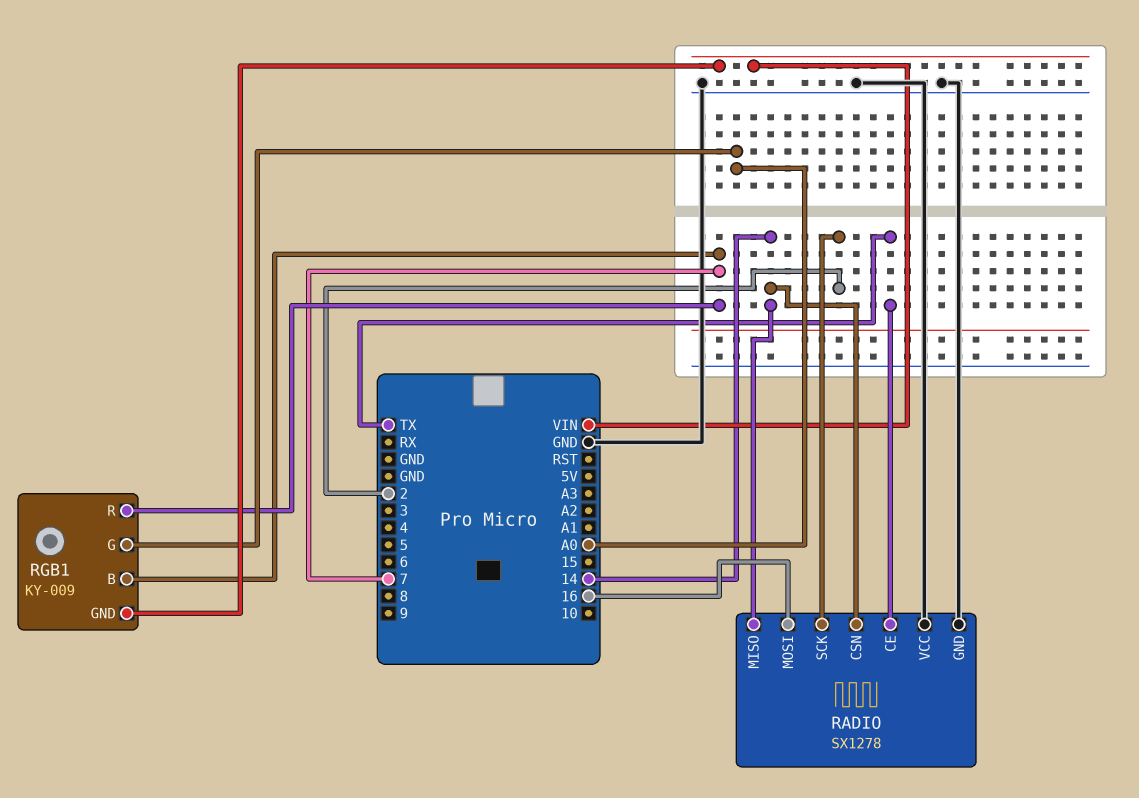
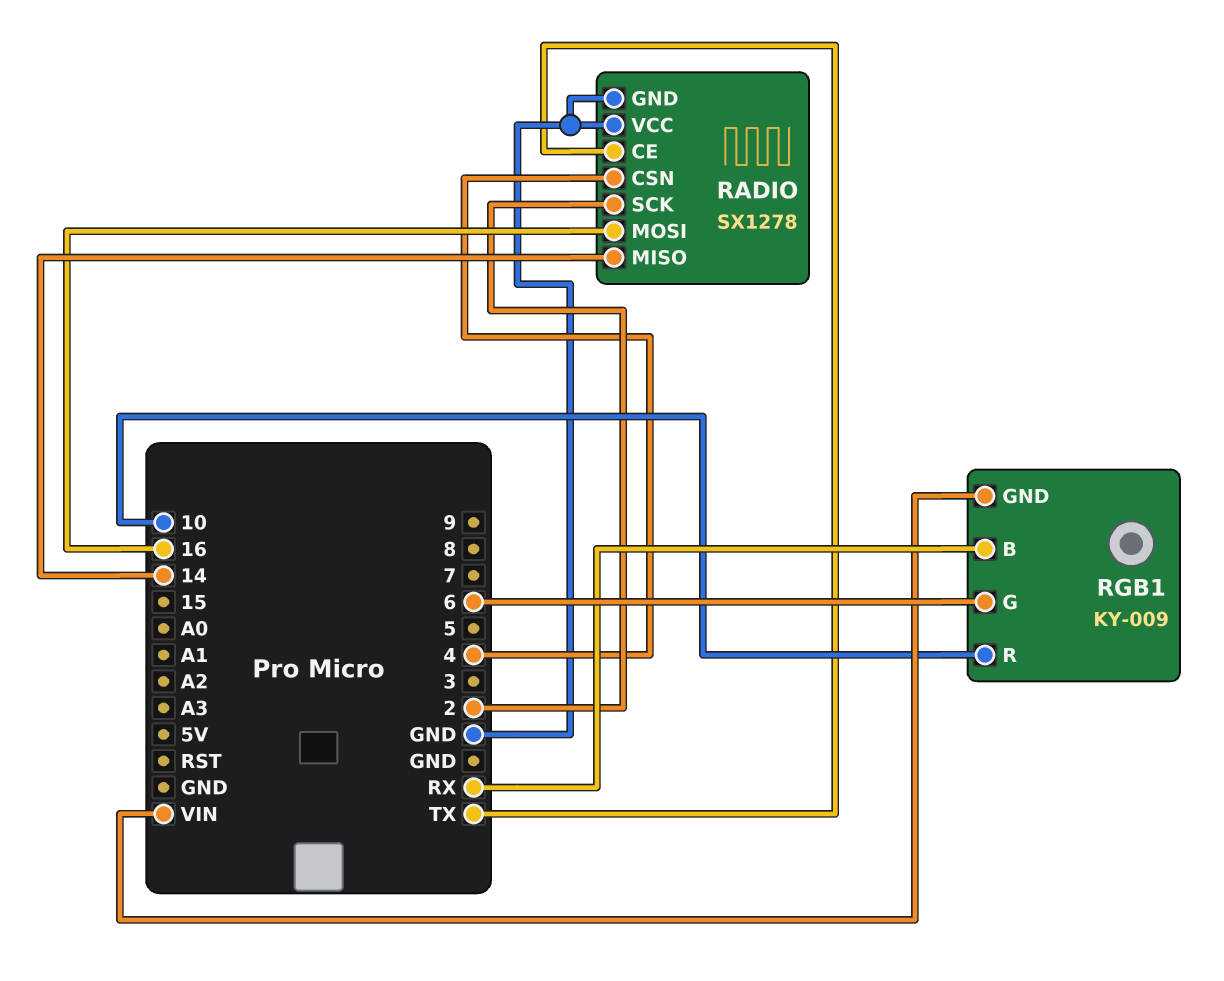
RADIO pin CSN: 14 -> 4
RGB1 pin B: 7 -> RX
RGB1 pin G: A0 -> 6
RGB1 pin R: 7 -> 10

